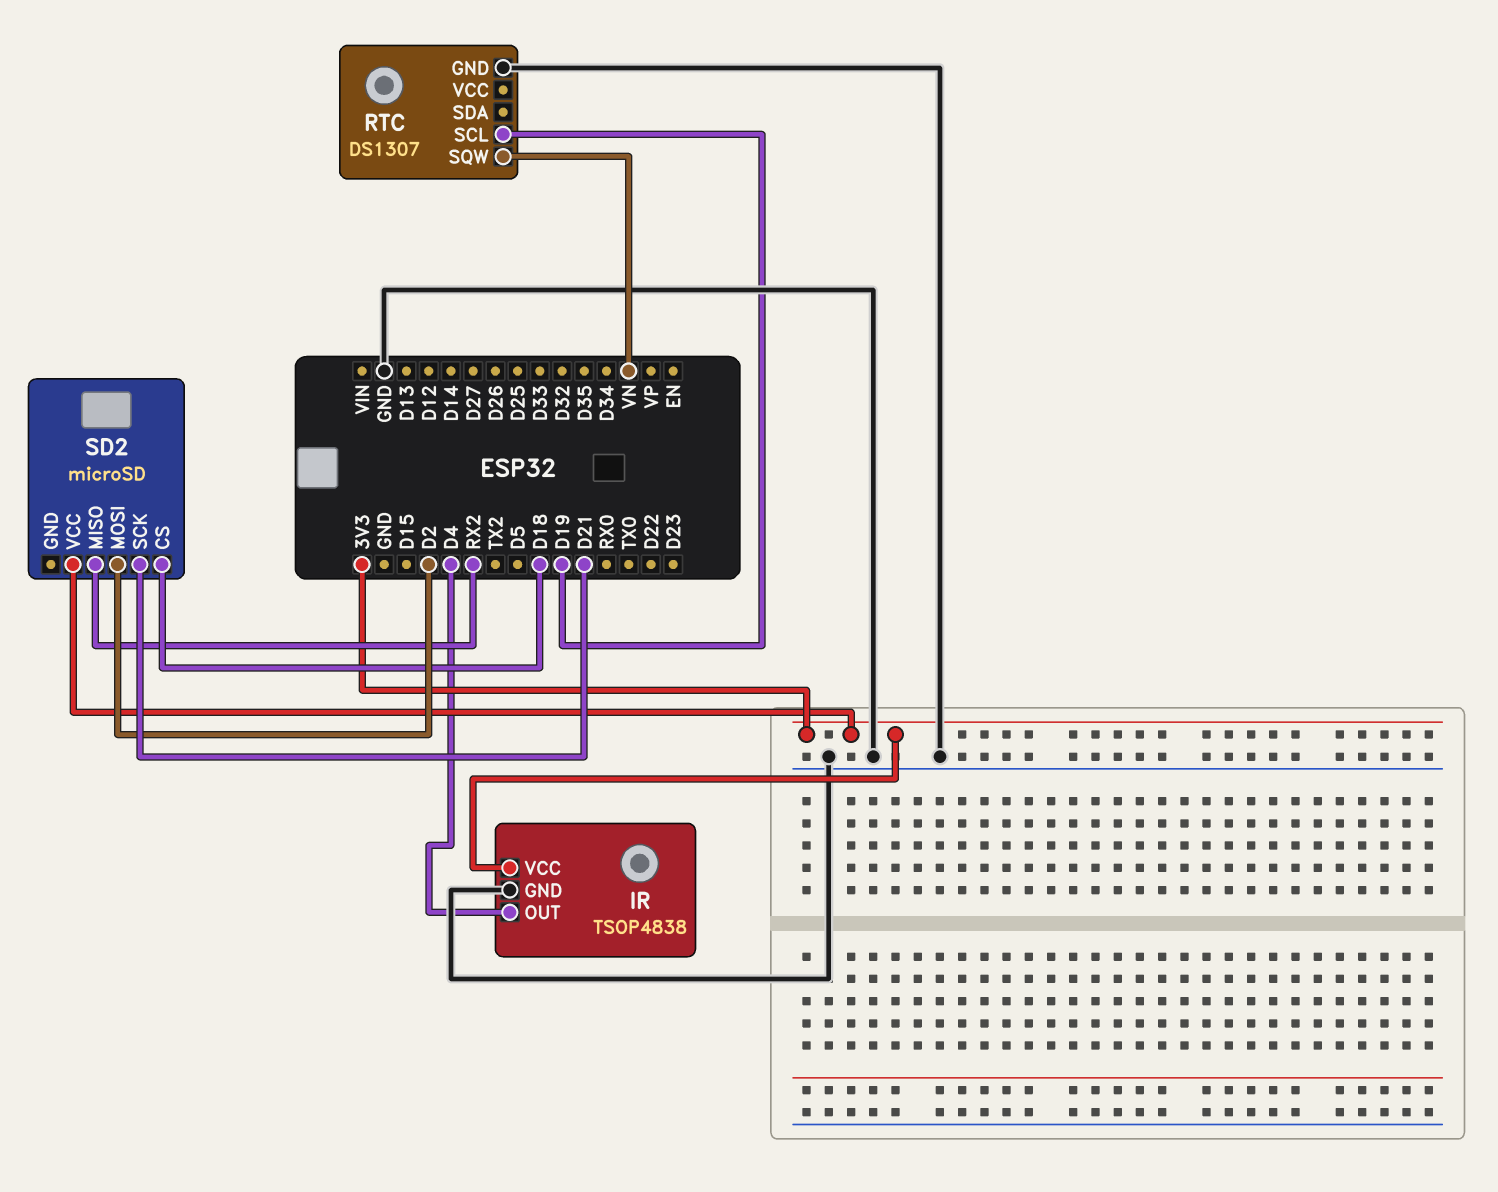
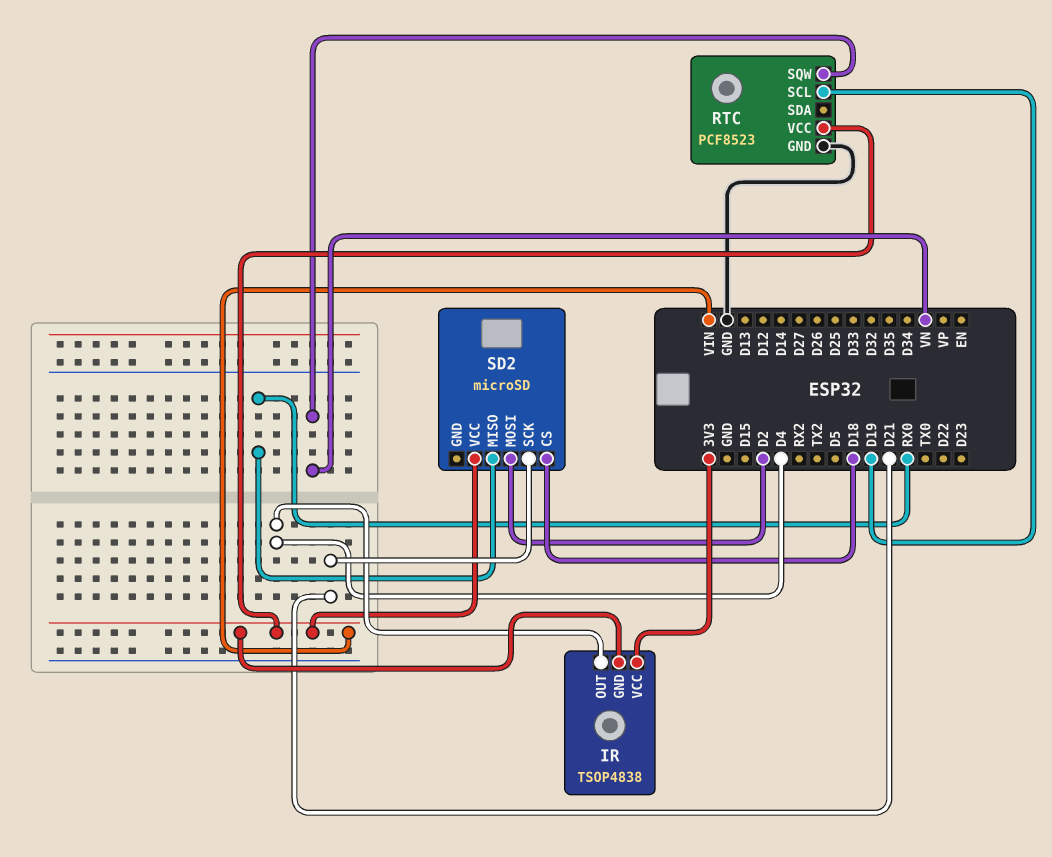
IR pin GND: GND -> VIN
RTC: DS1307 -> PCF8523
RTC pin VCC: none -> VIN
SD2 pin MISO: RX2 -> RX0
SD2 pin VCC: 3V3 -> VIN

